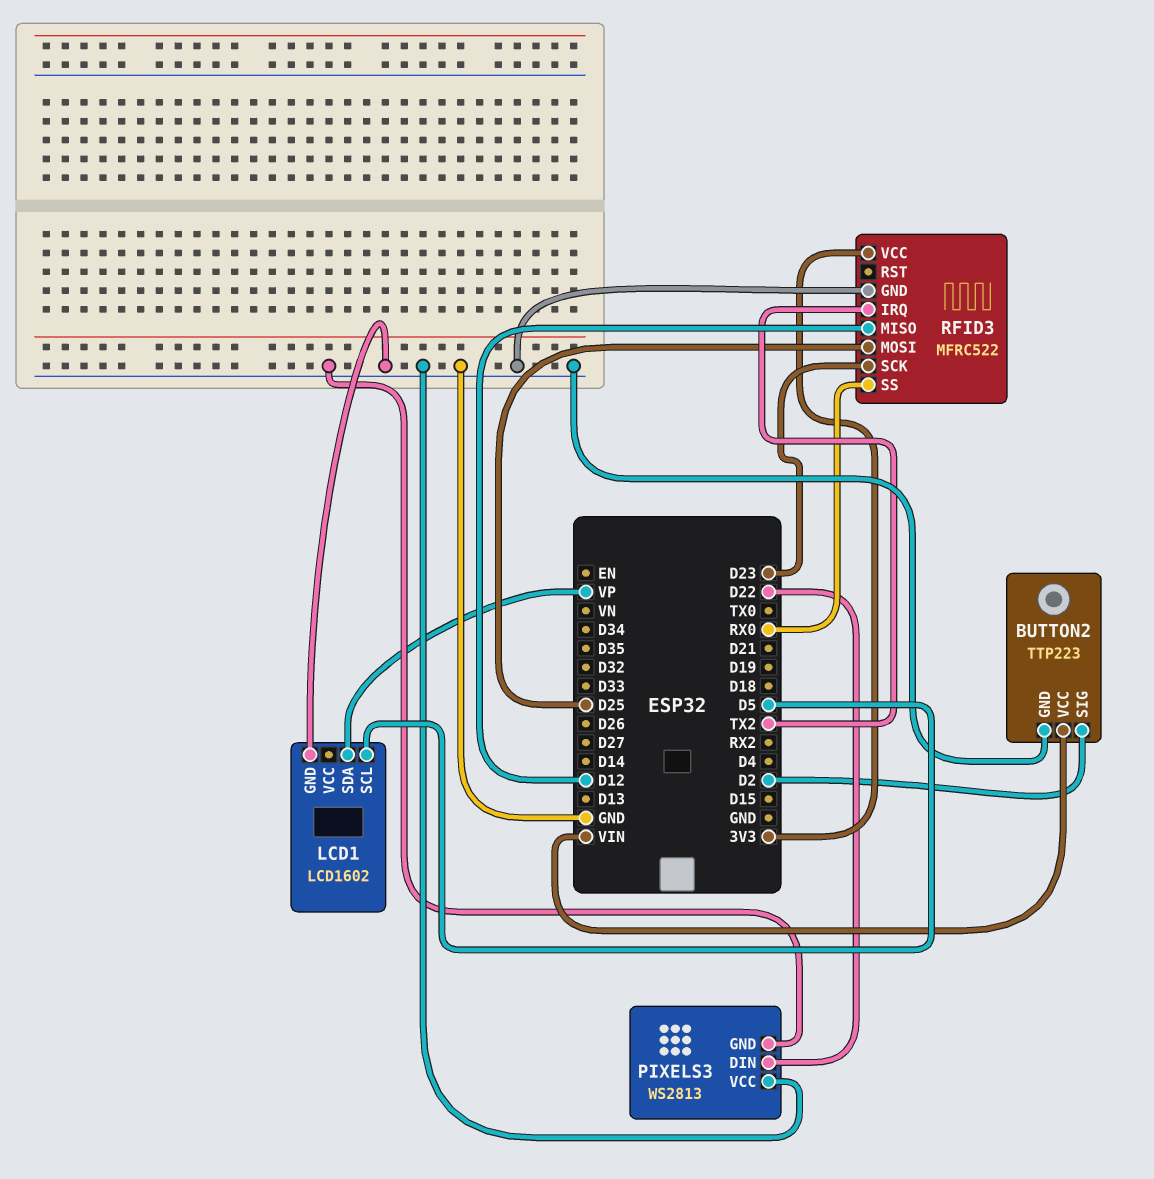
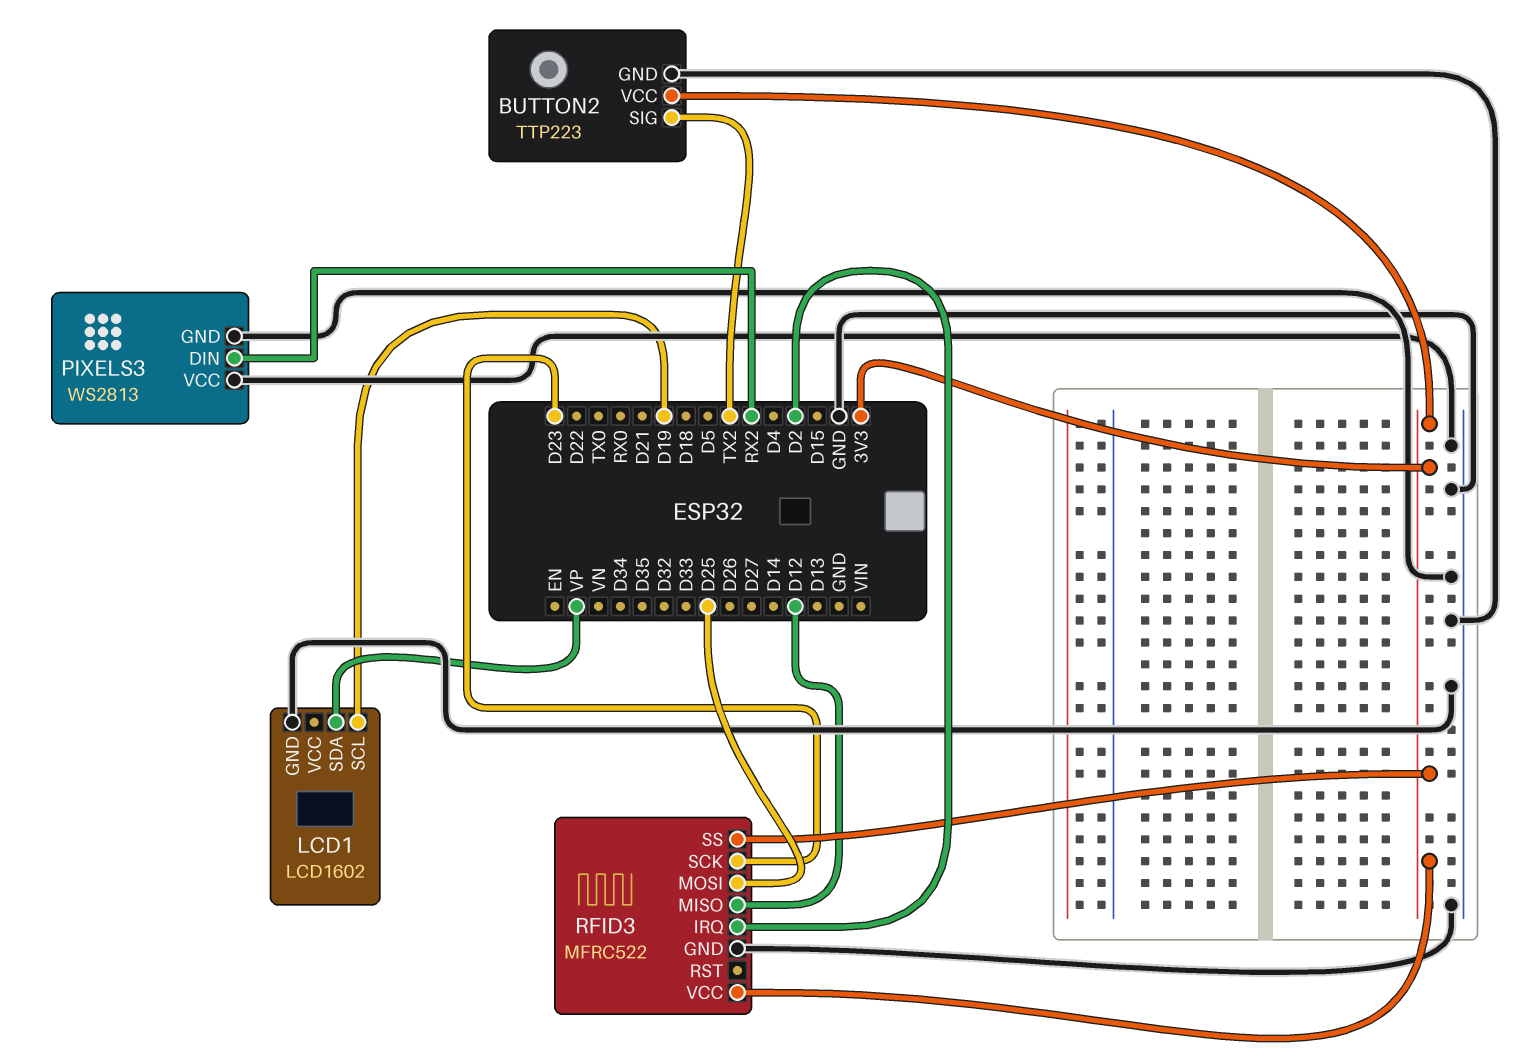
BUTTON2 pin SIG: D2 -> TX2
BUTTON2 pin VCC: VIN -> 3V3
LCD1 pin SCL: D5 -> D19
PIXELS3 pin DIN: D22 -> RX2
RFID3 pin IRQ: TX2 -> D2
RFID3 pin SS: RX0 -> 3V3

